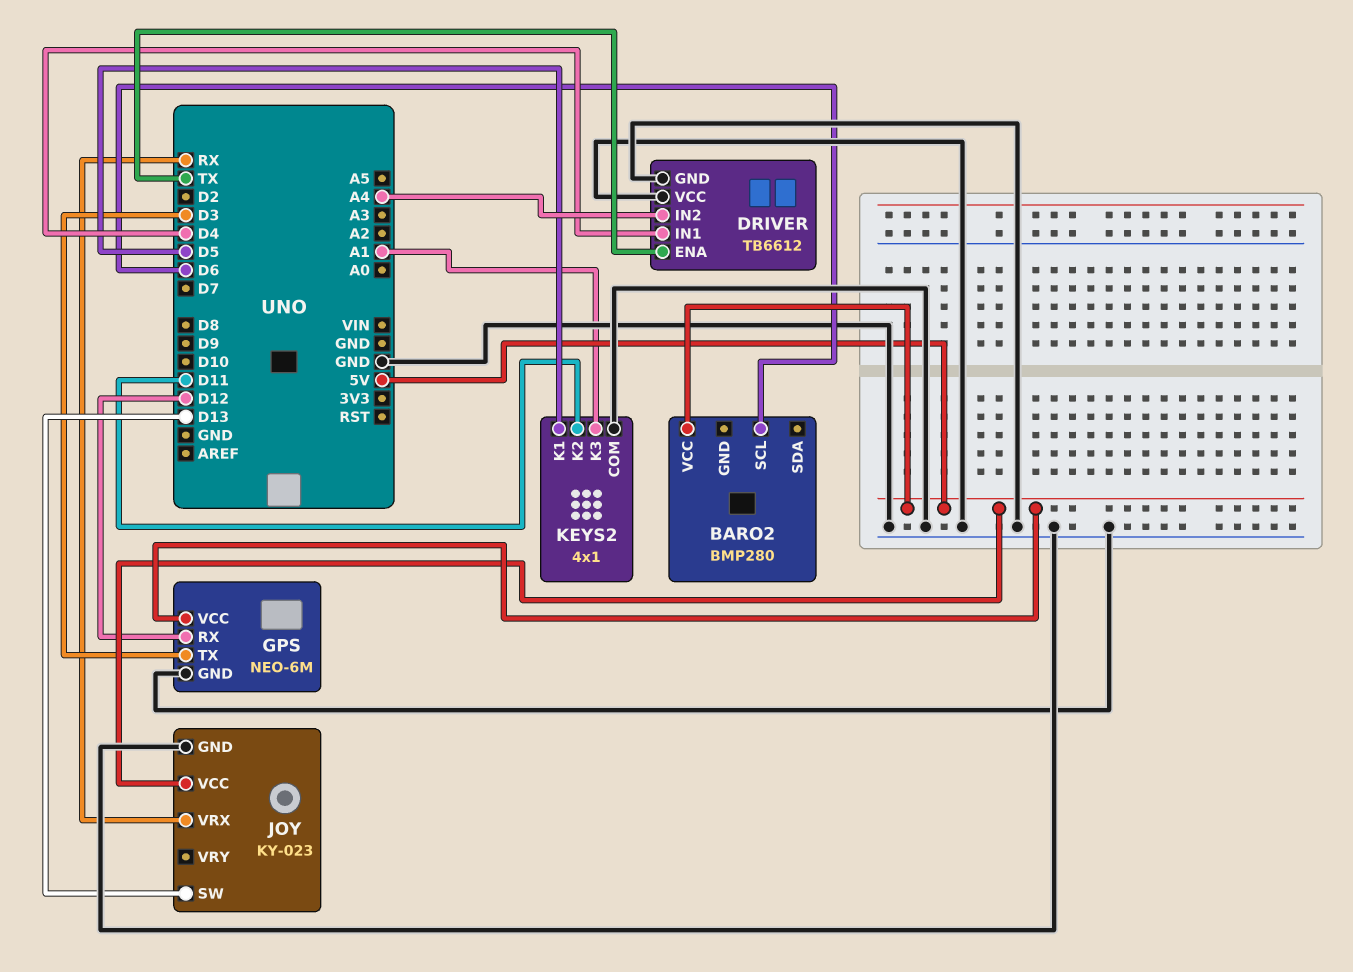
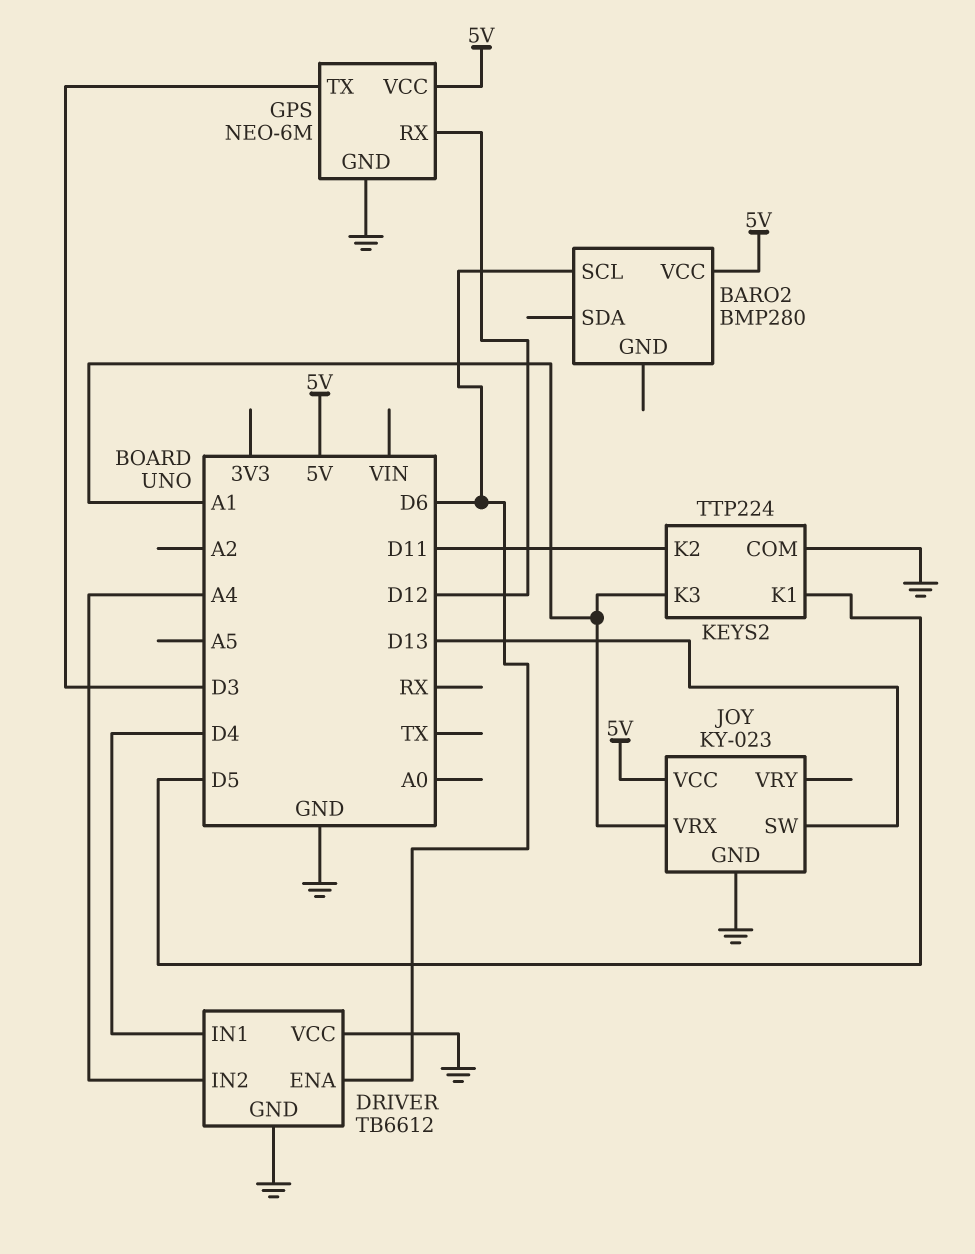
DRIVER pin ENA: TX -> D6
JOY pin VRX: RX -> A1
KEYS2: 4x1 -> TTP224

